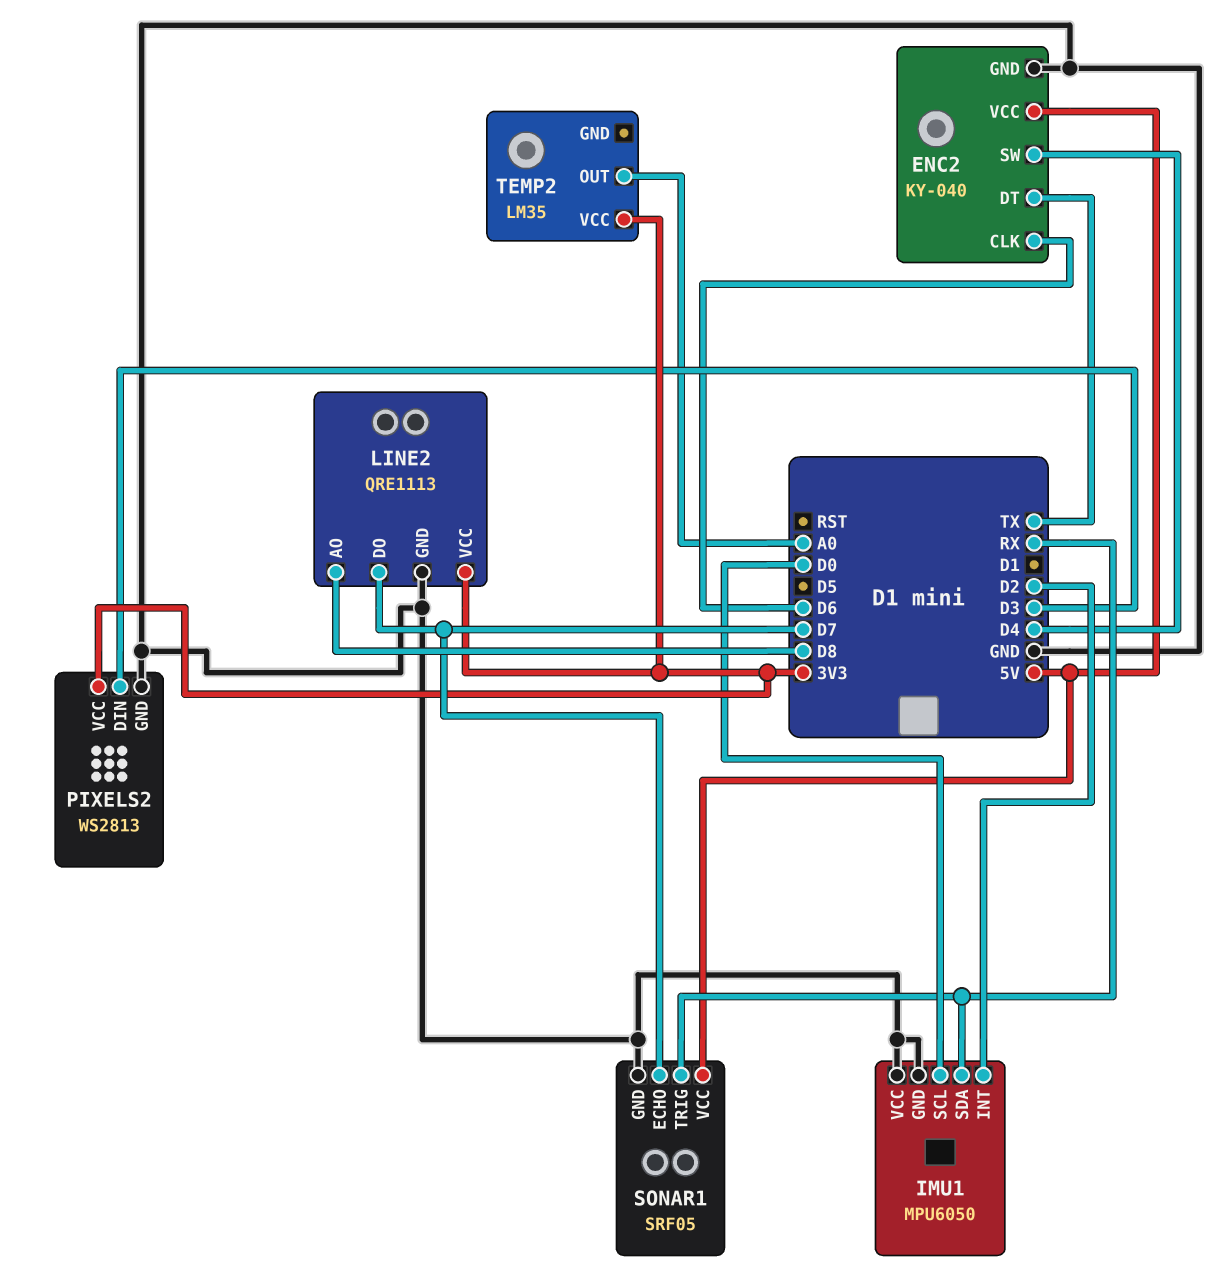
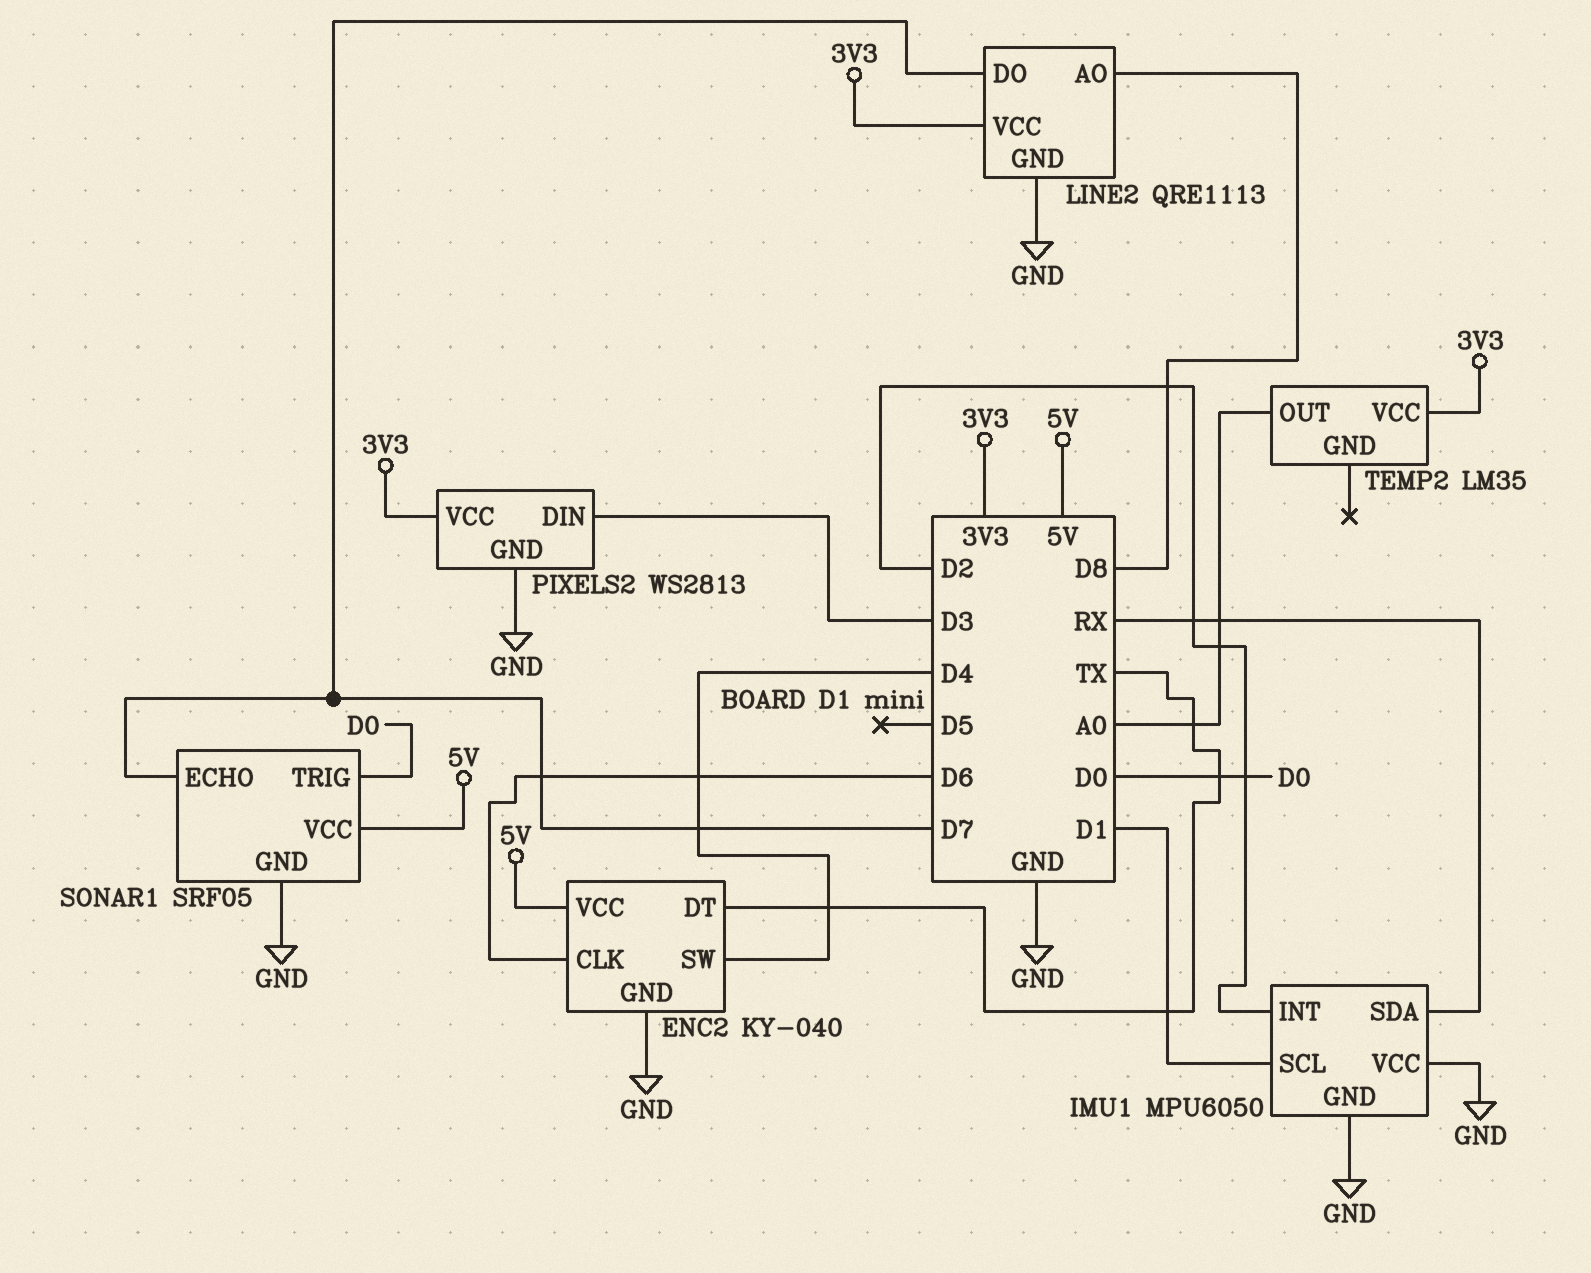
IMU1 pin SCL: D0 -> D1
SONAR1 pin TRIG: RX -> D0

